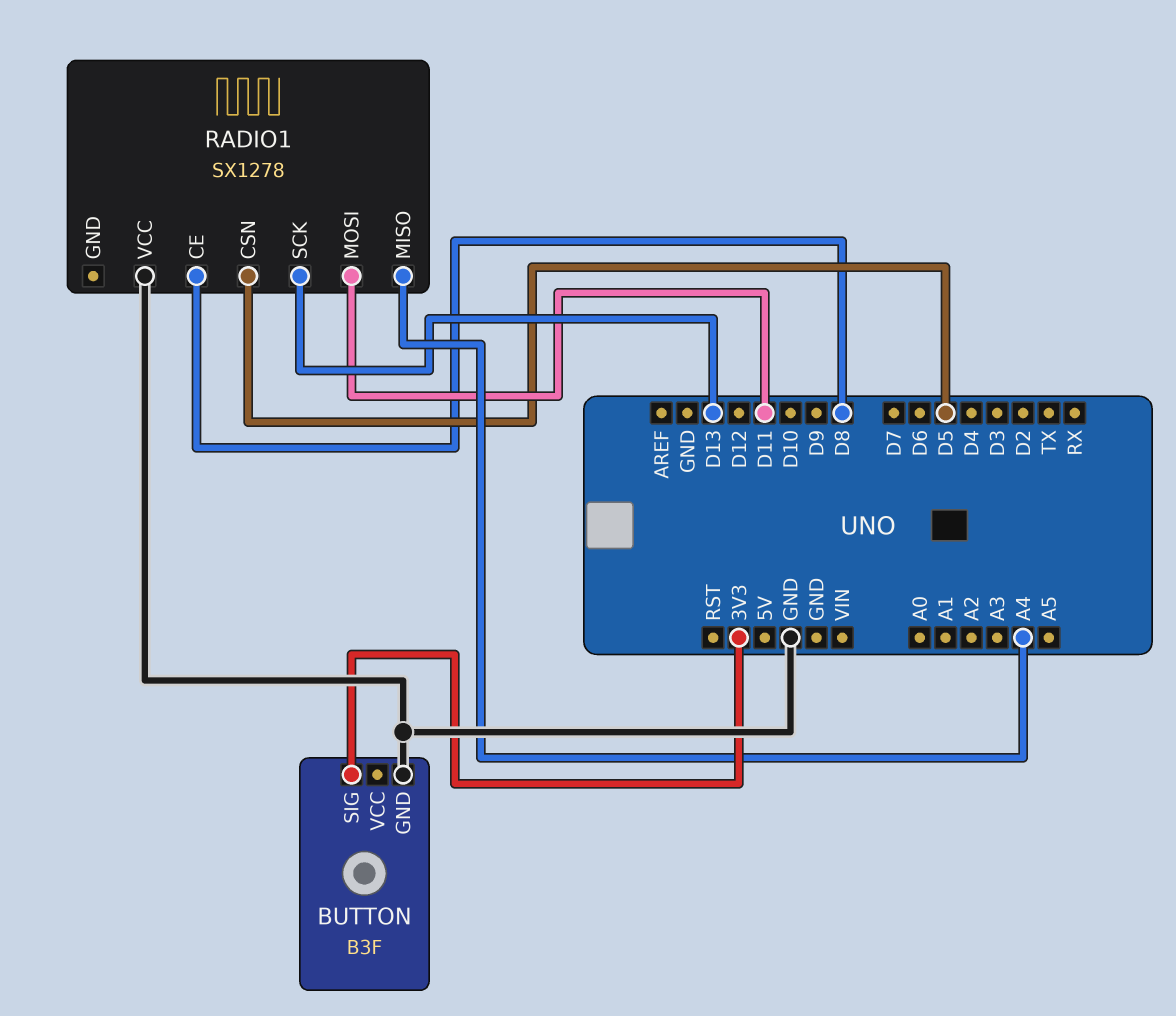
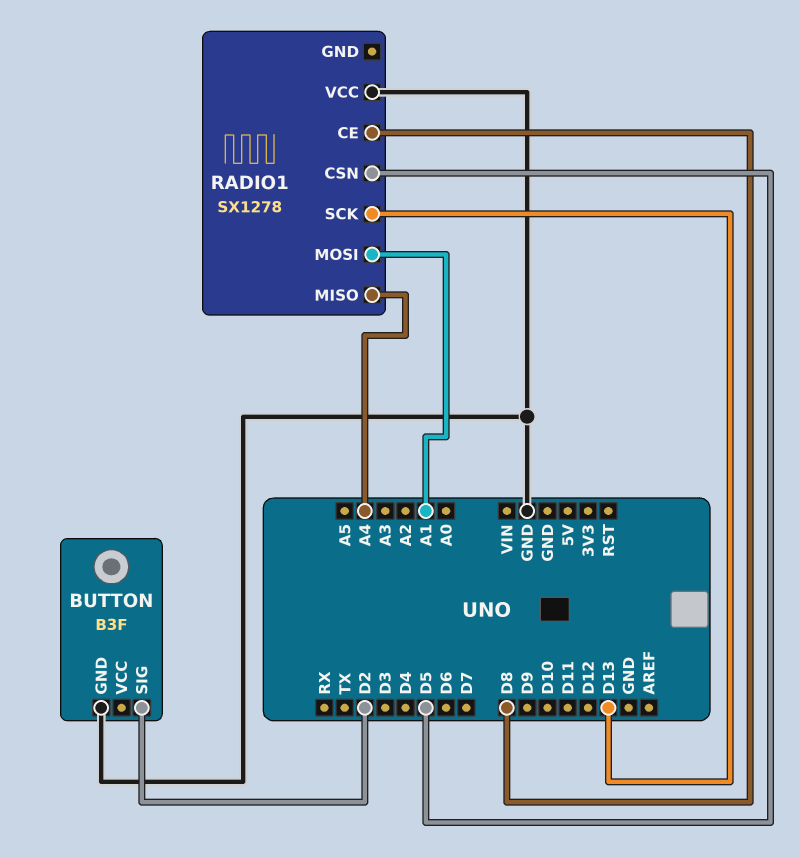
BUTTON pin SIG: 3V3 -> D2
RADIO1 pin MOSI: D11 -> A1

